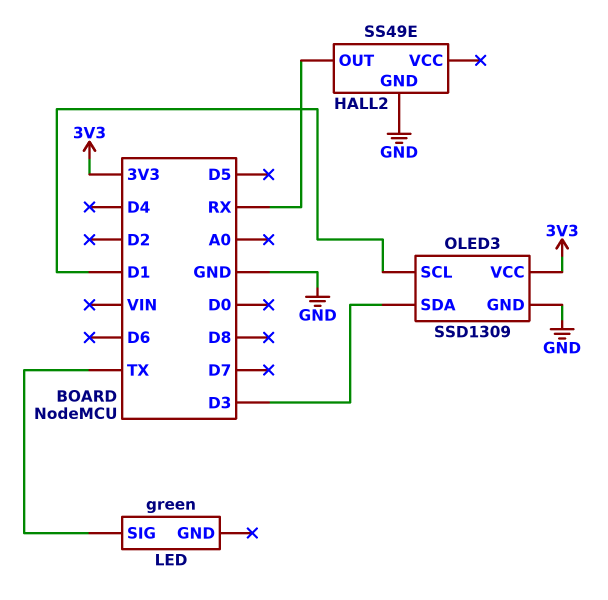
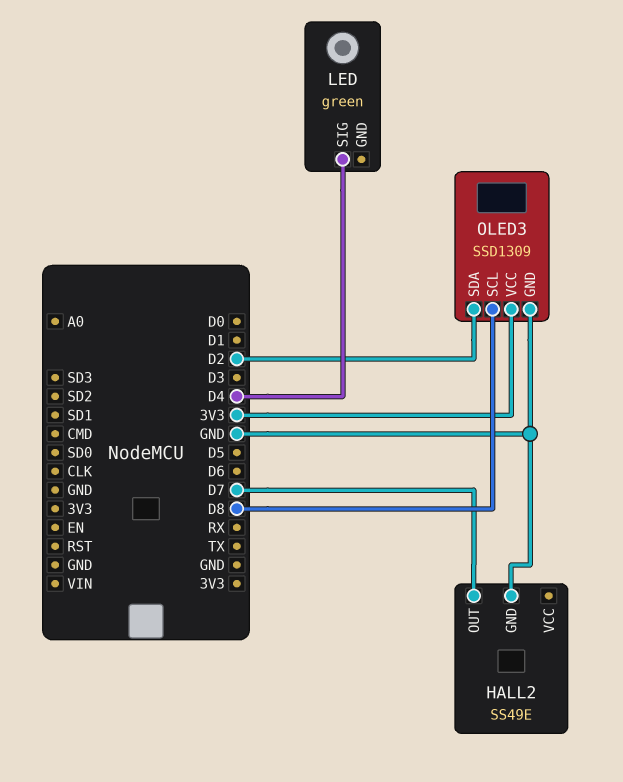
HALL2 pin OUT: RX -> D7
LED pin SIG: TX -> D4
OLED3 pin SCL: D1 -> D8
OLED3 pin SDA: D3 -> D2

